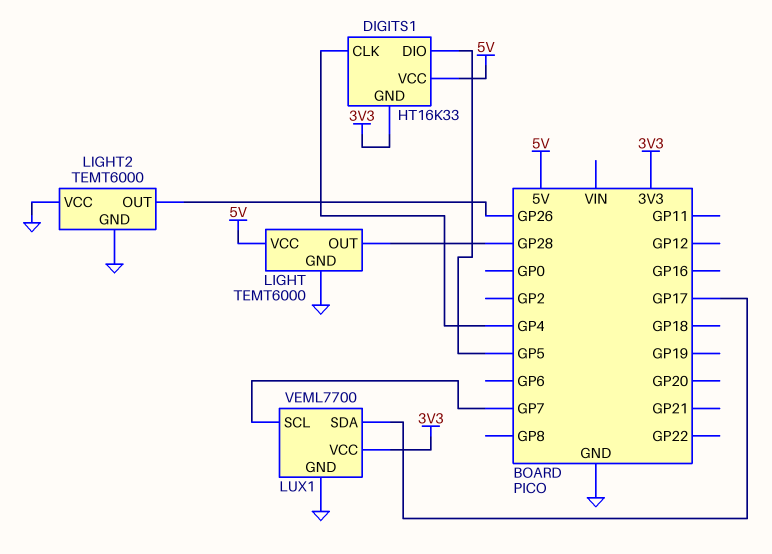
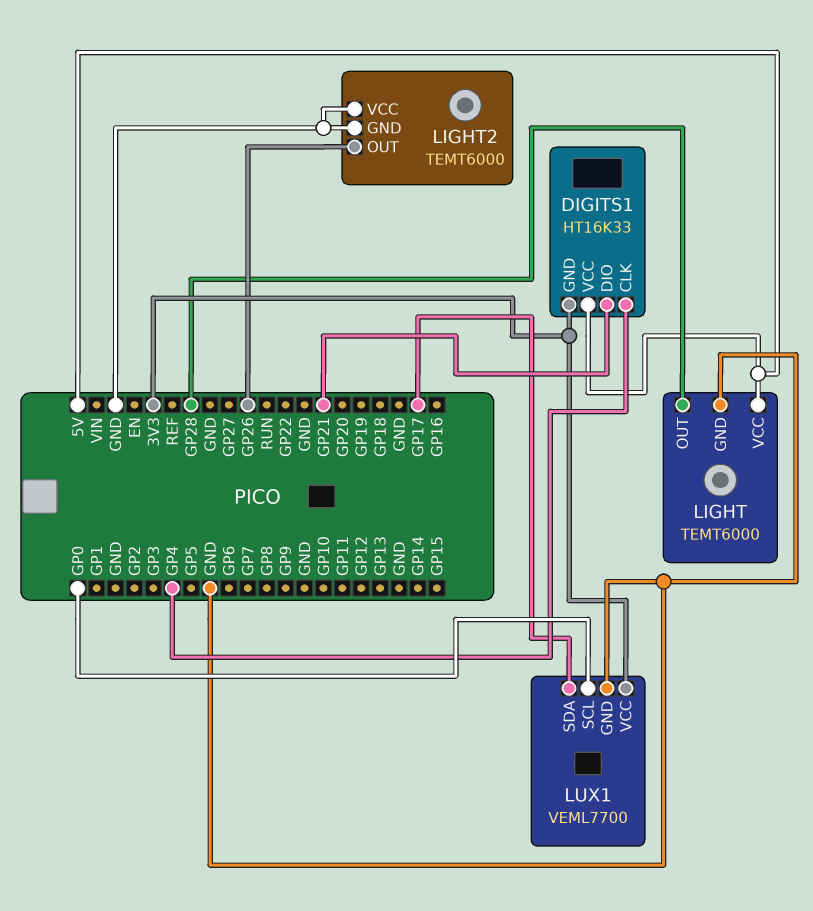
DIGITS1 pin DIO: GP5 -> GP21
LUX1 pin SCL: GP7 -> GP0

